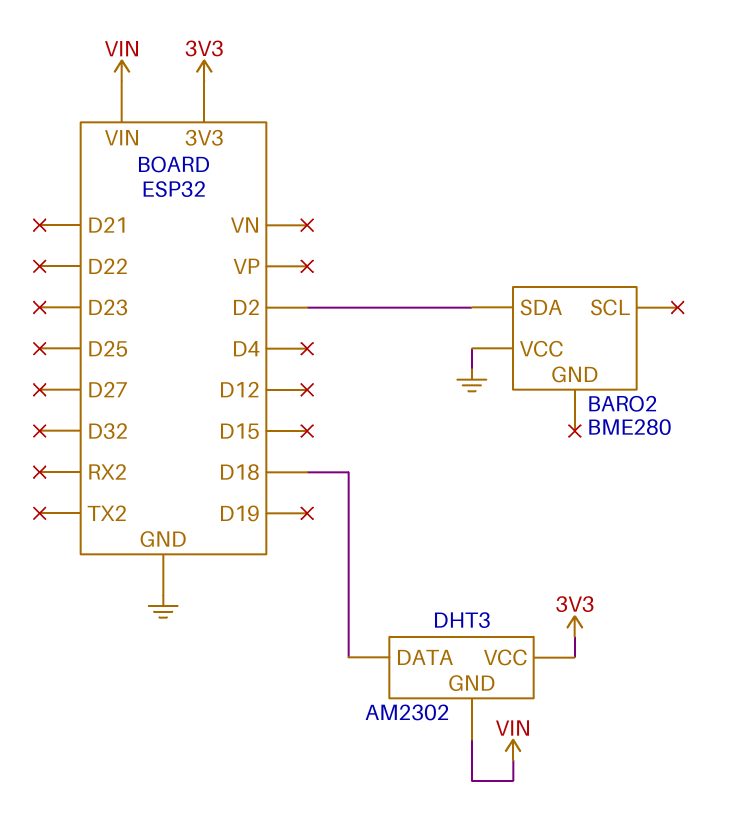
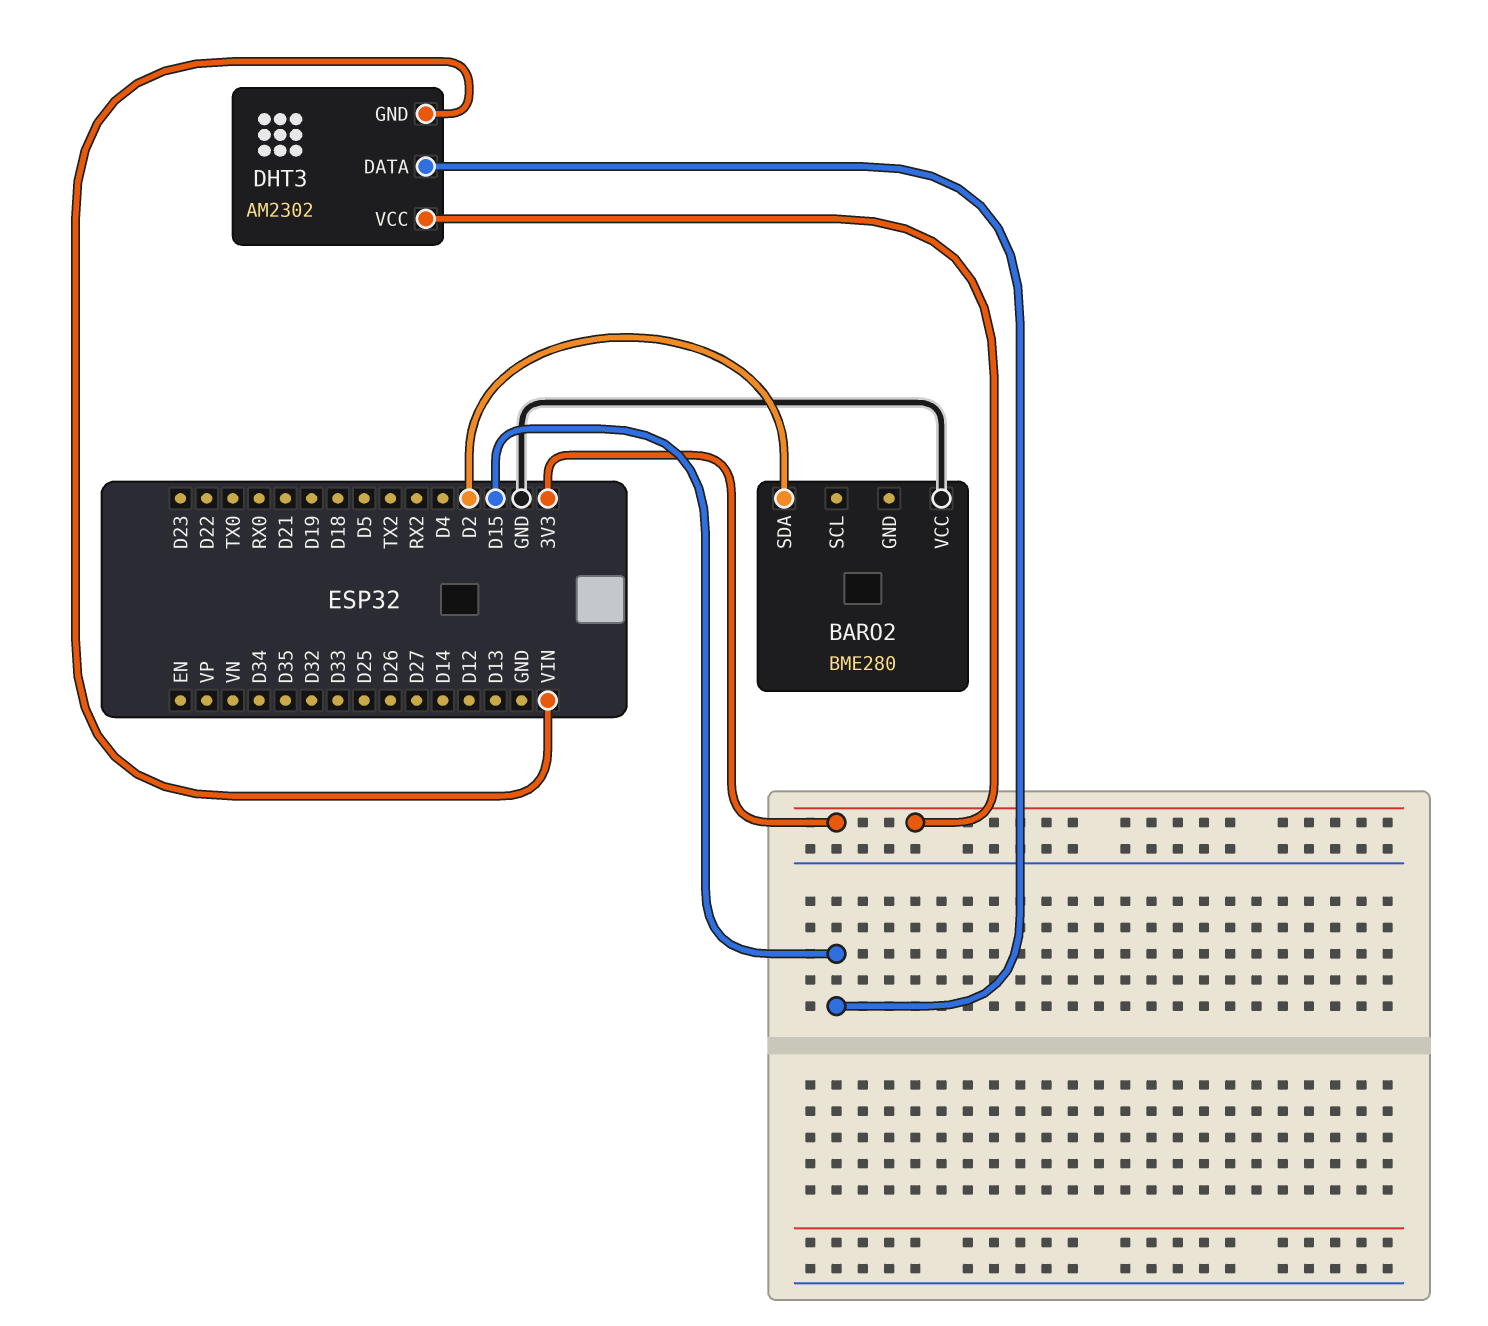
DHT3 pin DATA: D18 -> D15

